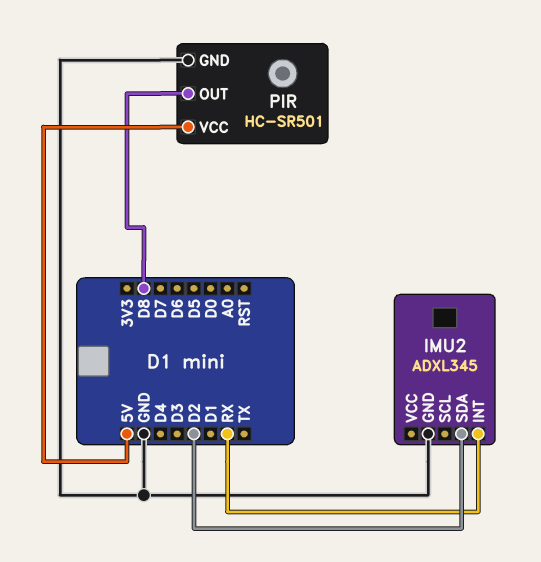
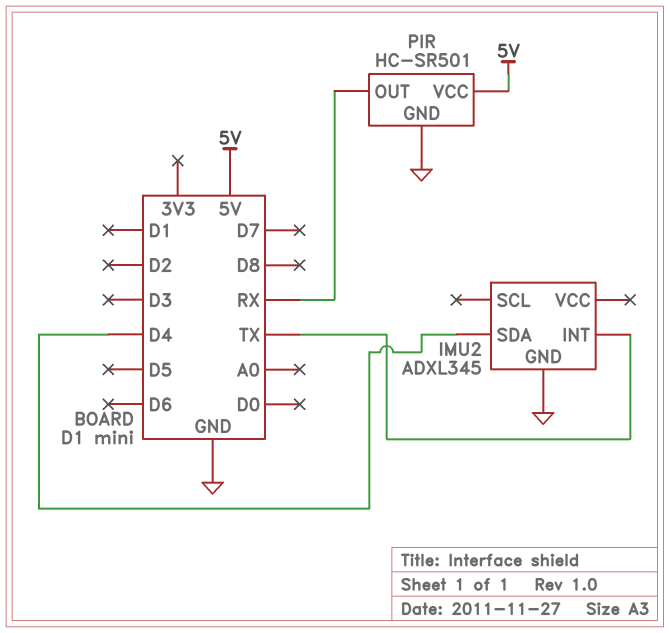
IMU2 pin INT: RX -> TX
IMU2 pin SDA: D2 -> D4
PIR pin OUT: D8 -> RX

